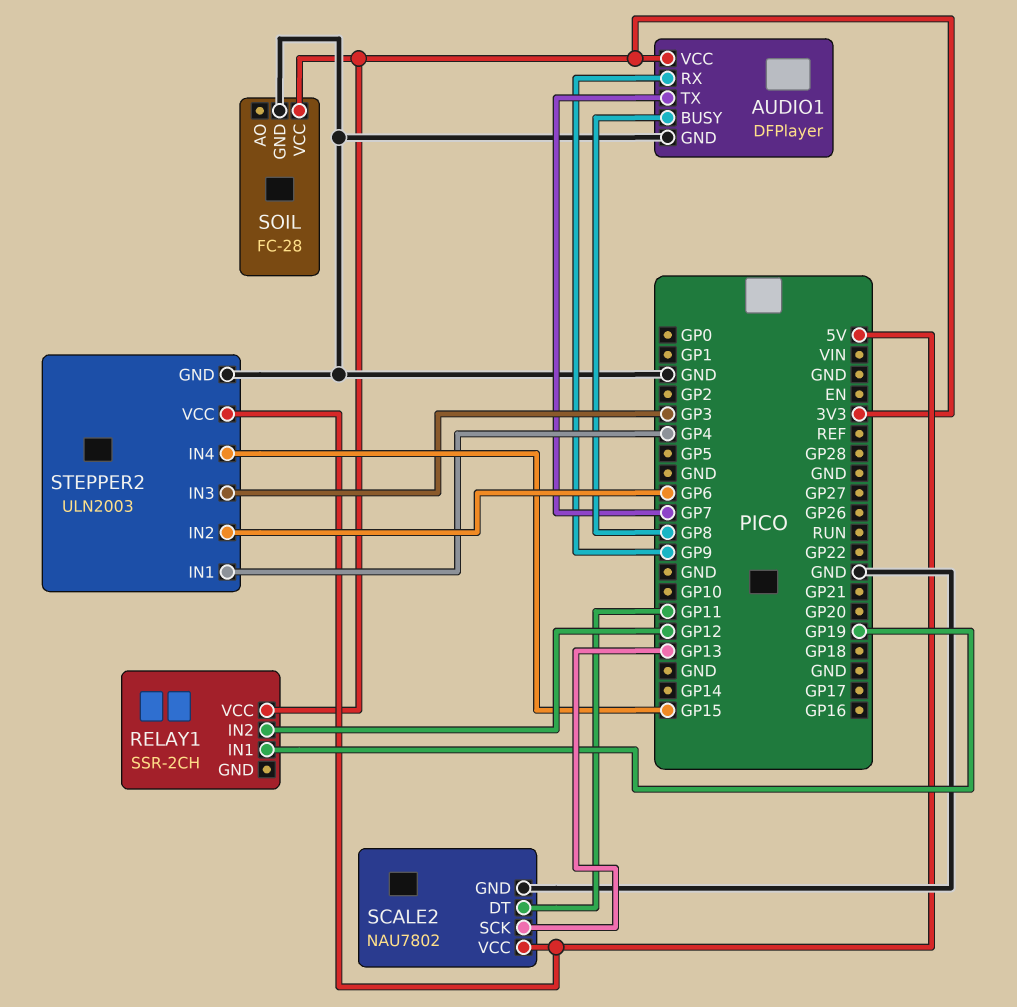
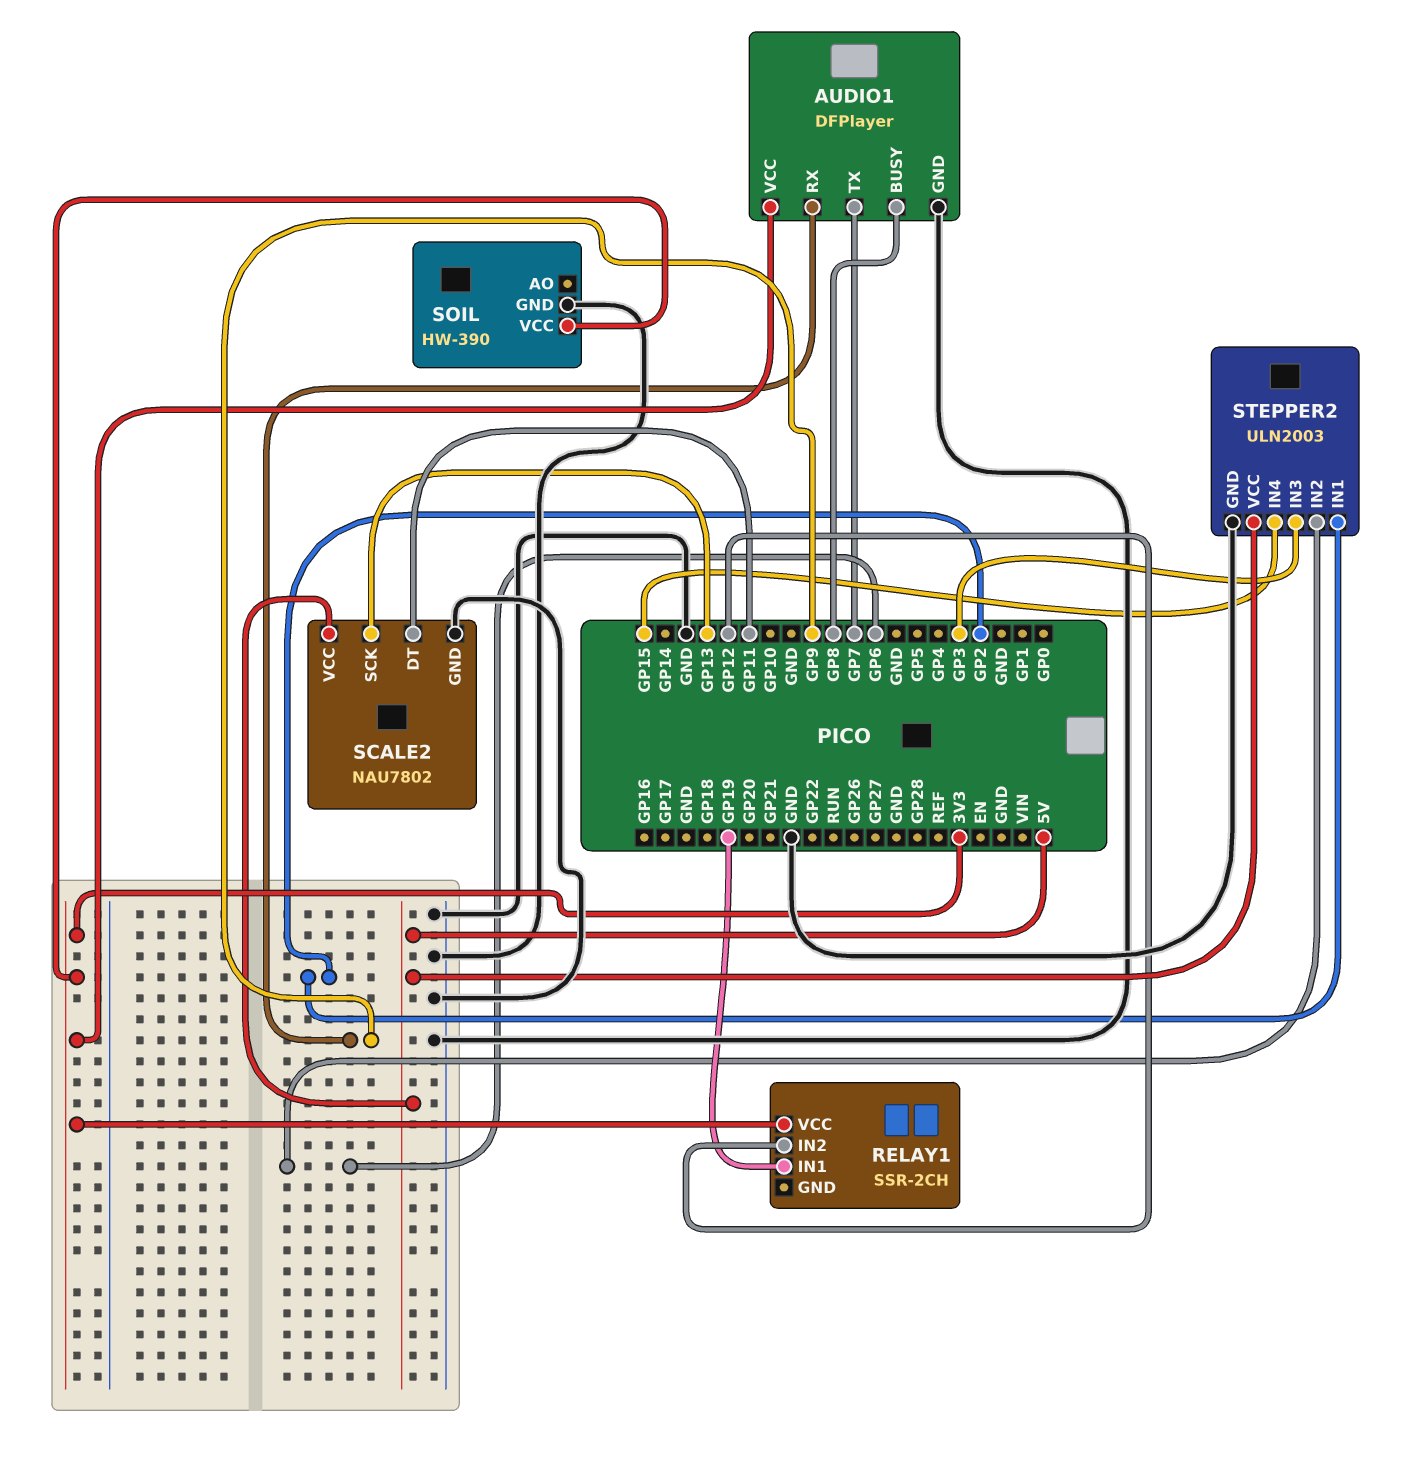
SOIL: FC-28 -> HW-390
STEPPER2 pin IN1: GP4 -> GP2

